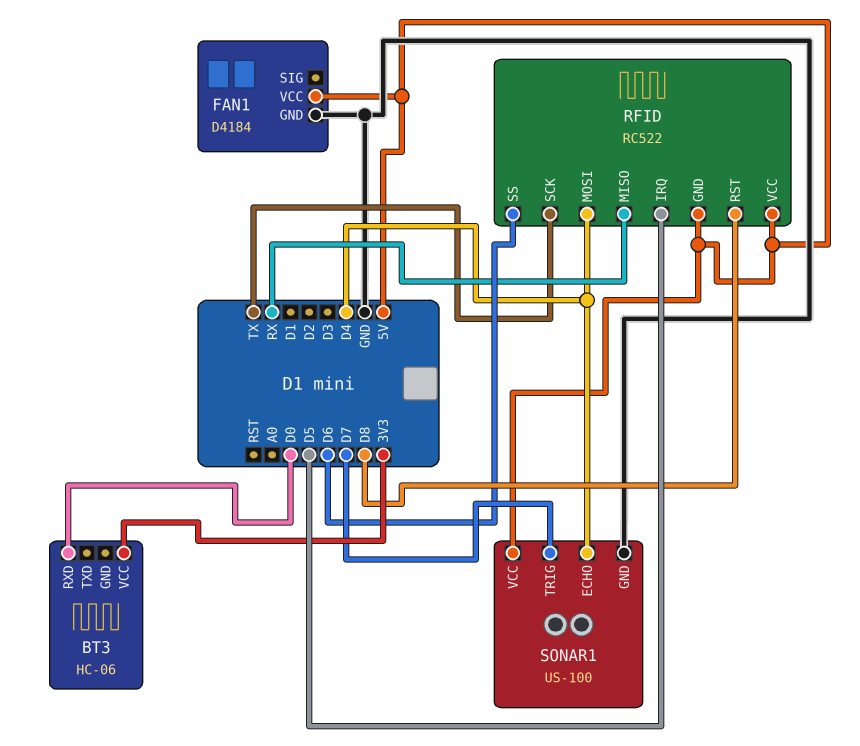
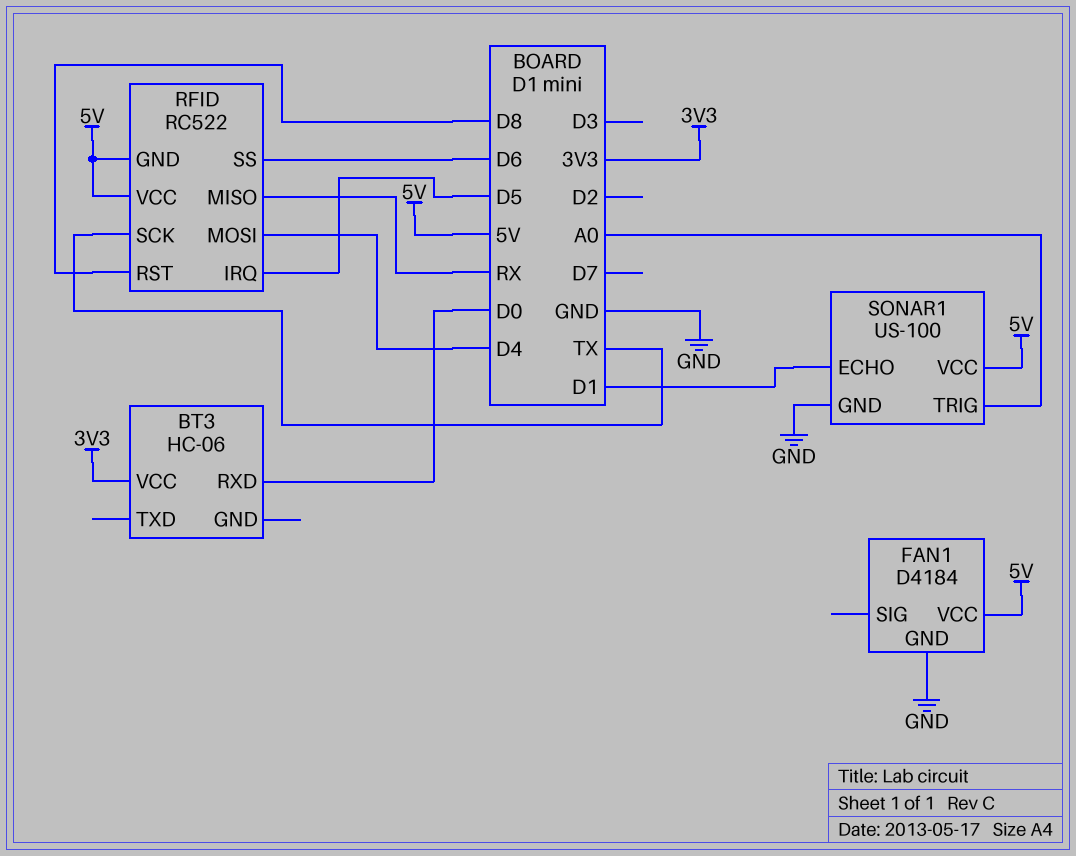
SONAR1 pin ECHO: D4 -> D1
SONAR1 pin TRIG: D7 -> A0

